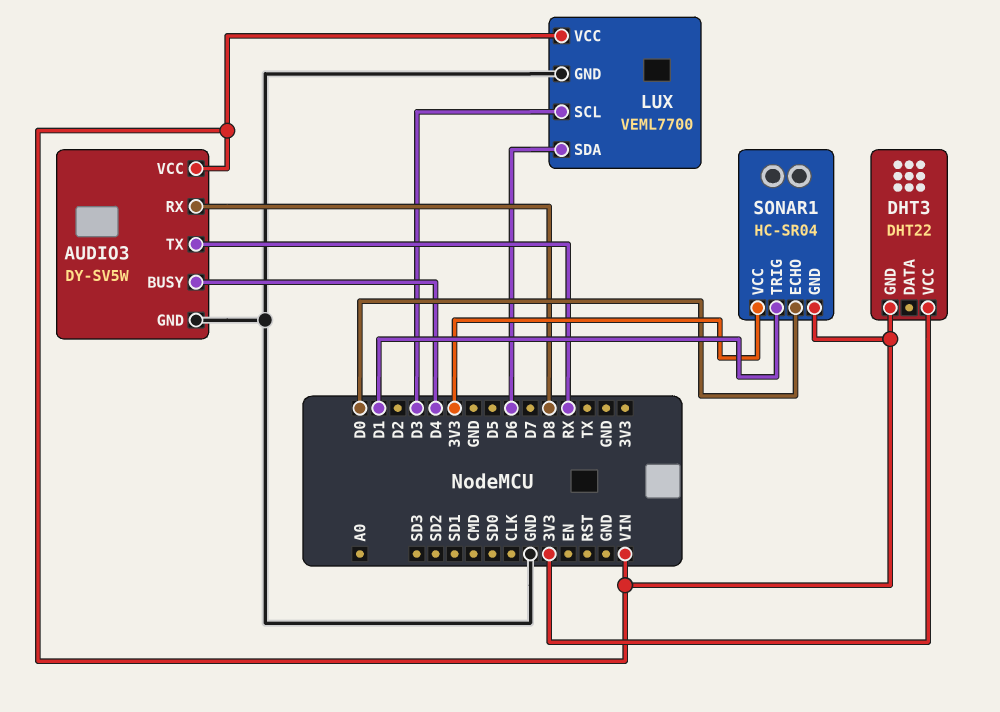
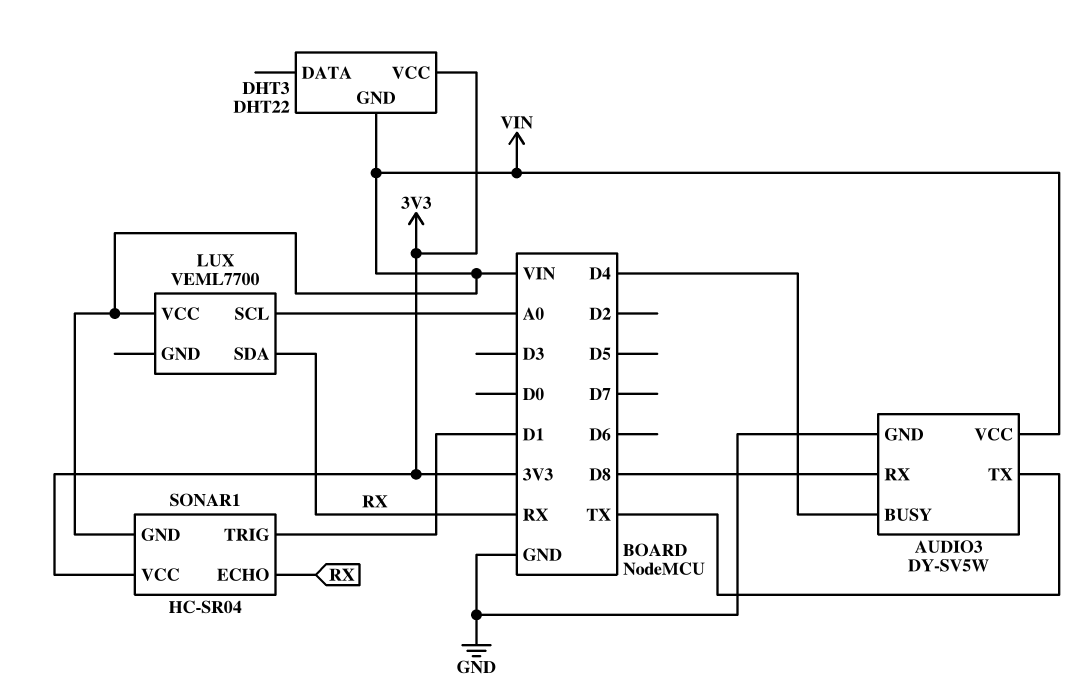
AUDIO3 pin TX: RX -> TX
LUX pin GND: GND -> none
LUX pin SCL: D3 -> A0
LUX pin SDA: D6 -> RX
SONAR1 pin ECHO: D0 -> RX

